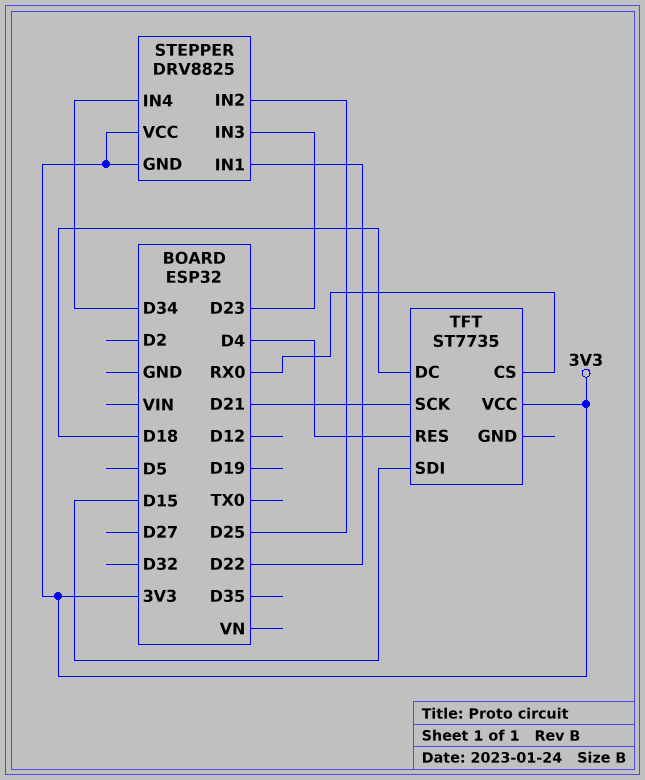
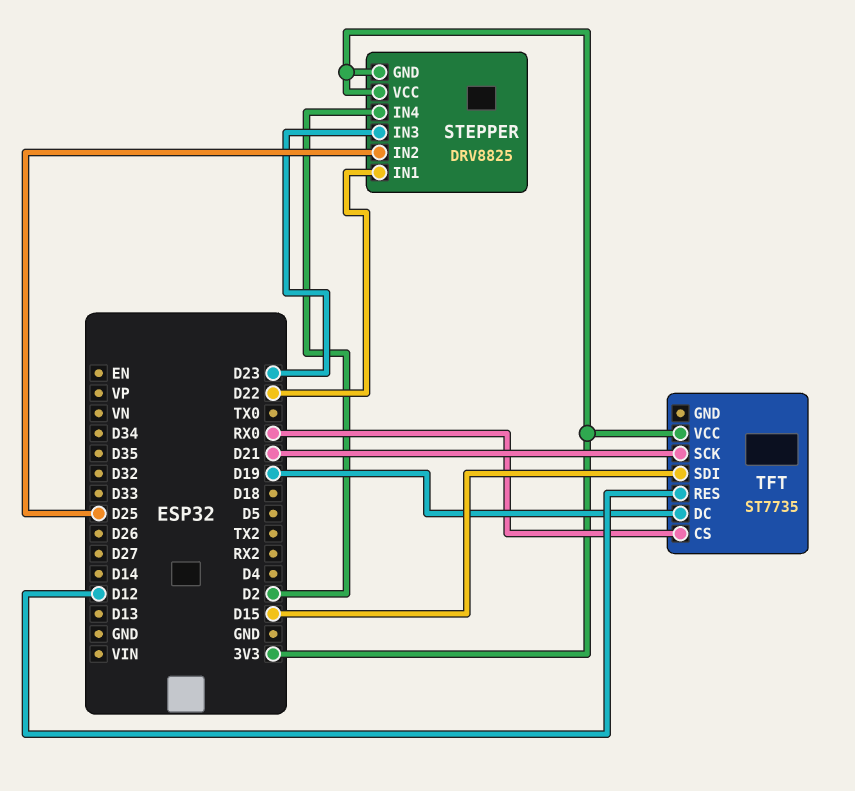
STEPPER pin IN4: D34 -> D2
TFT pin DC: D18 -> D19
TFT pin RES: D4 -> D12

